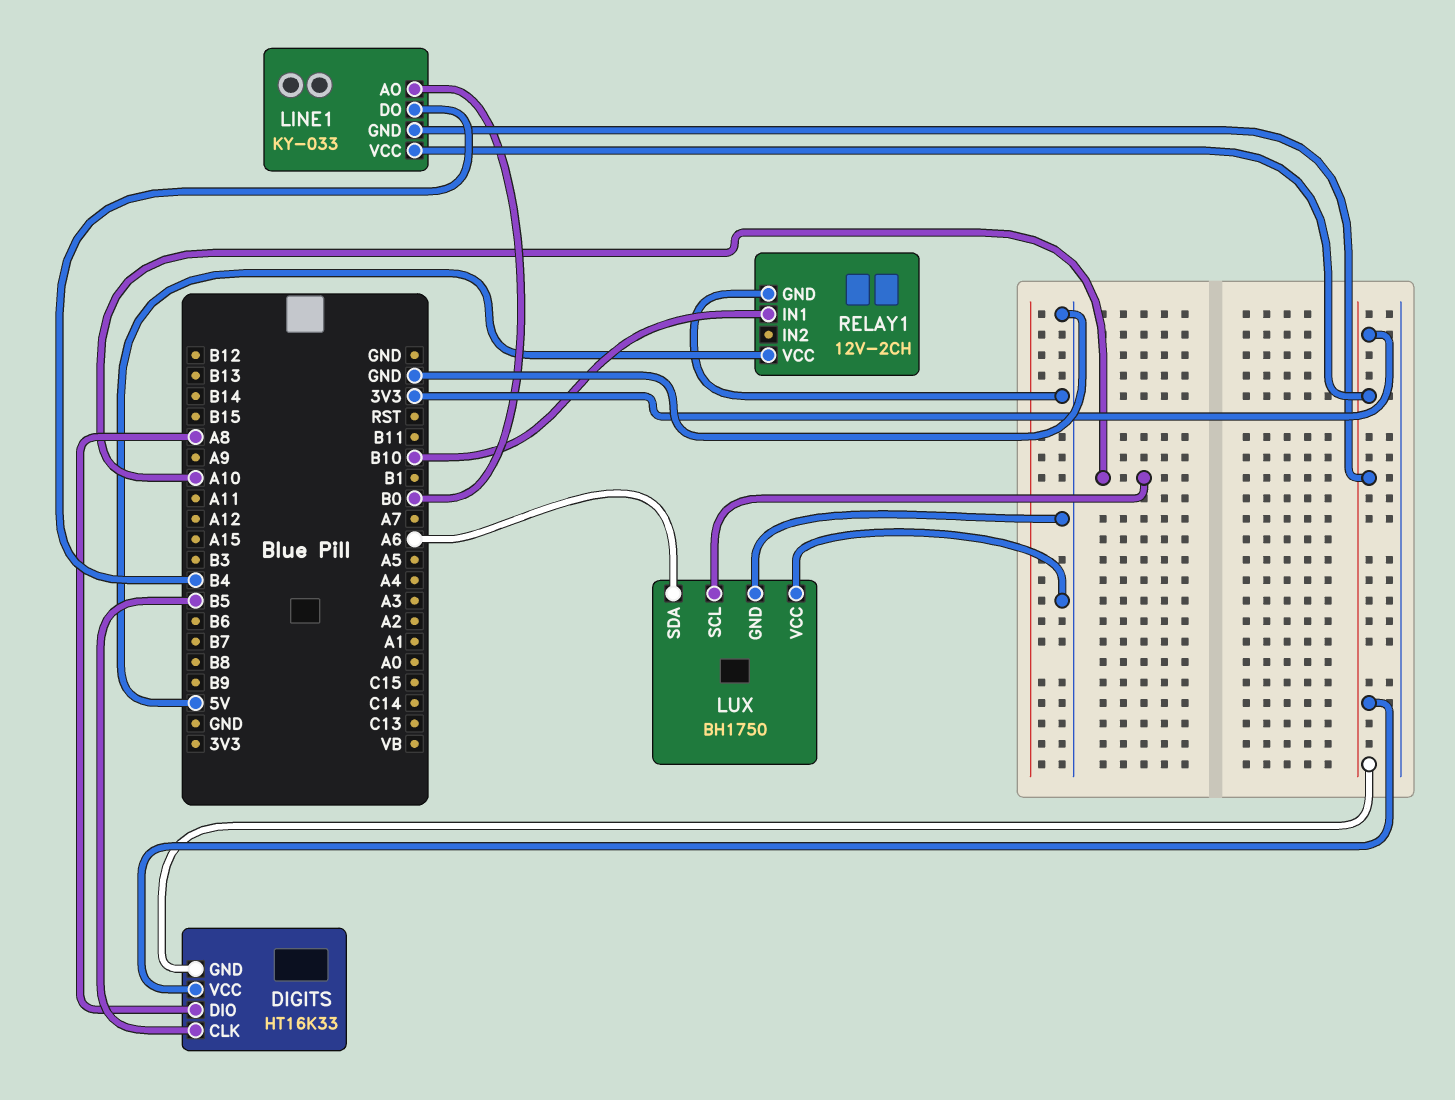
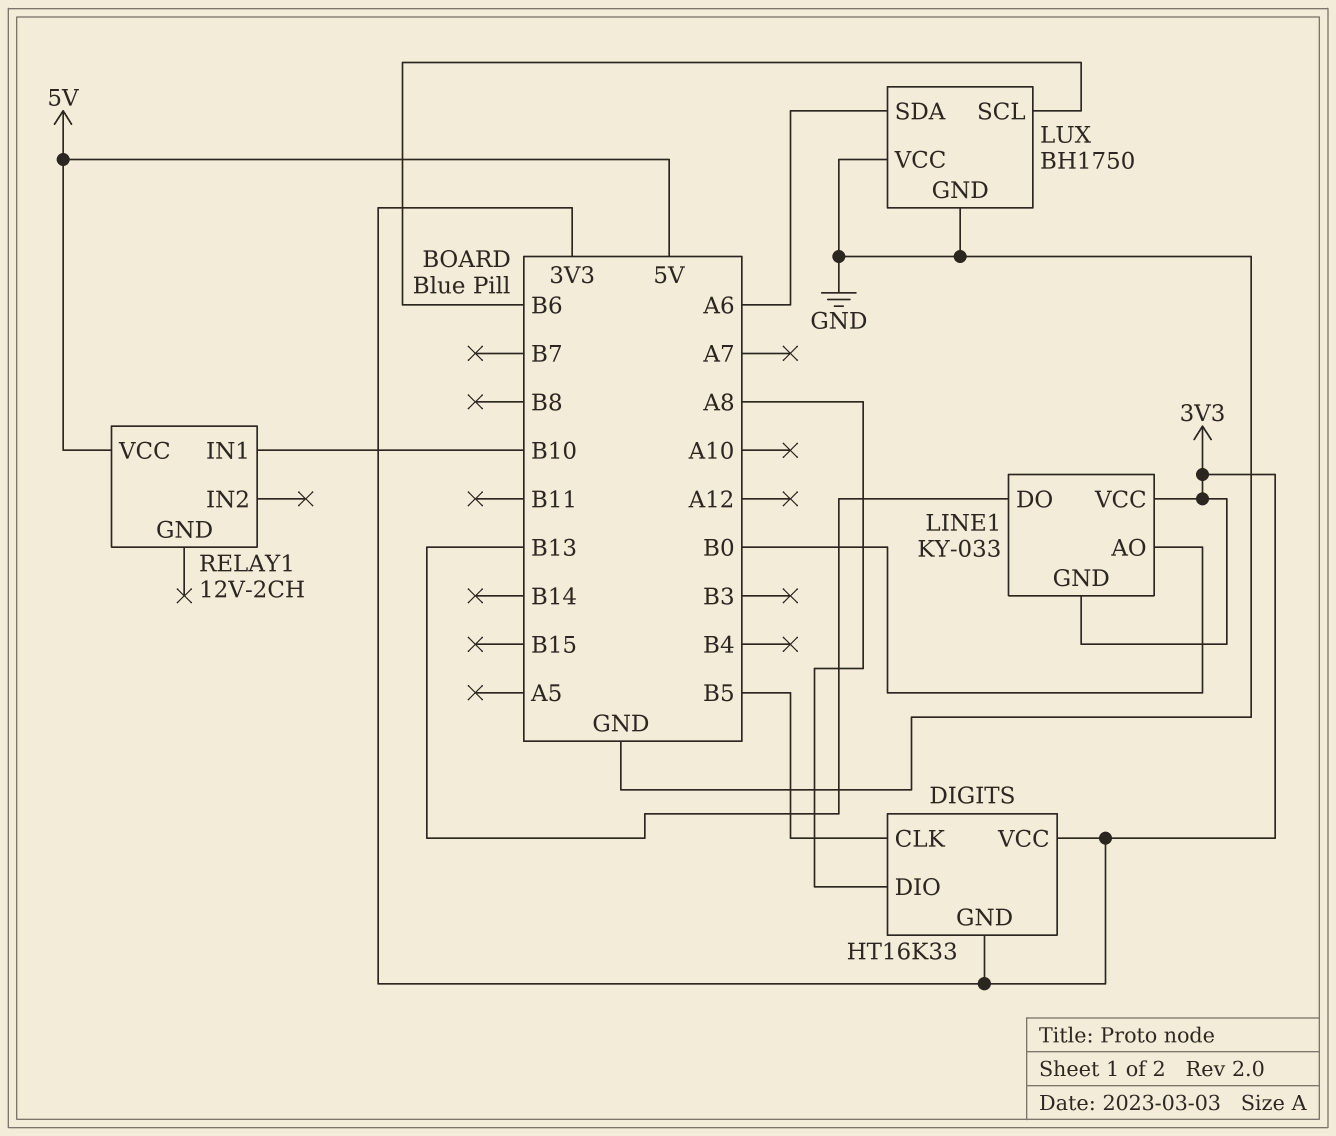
LINE1 pin DO: B4 -> B13
LUX pin SCL: A10 -> B6
RELAY1 pin GND: GND -> none

